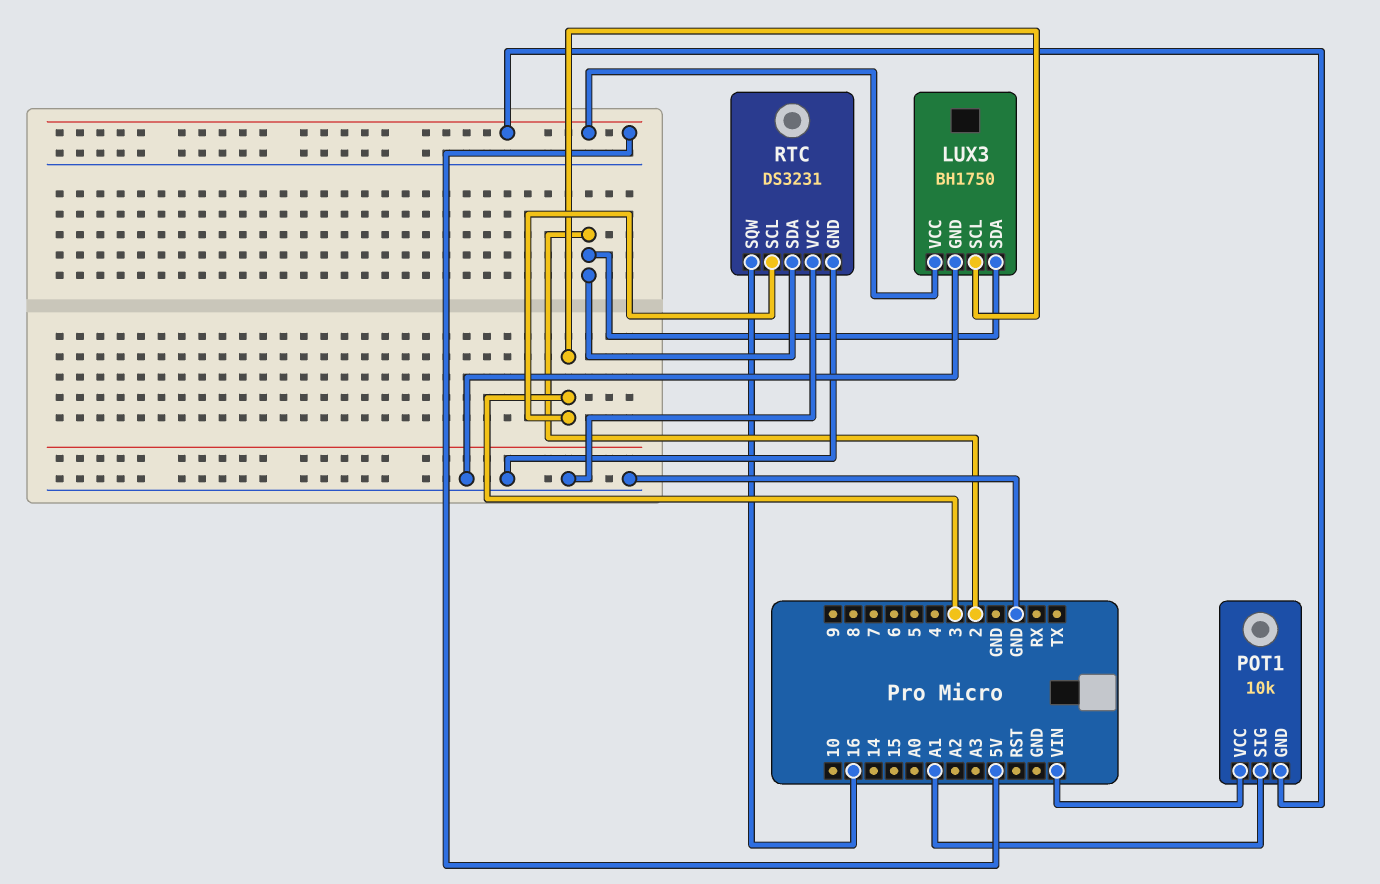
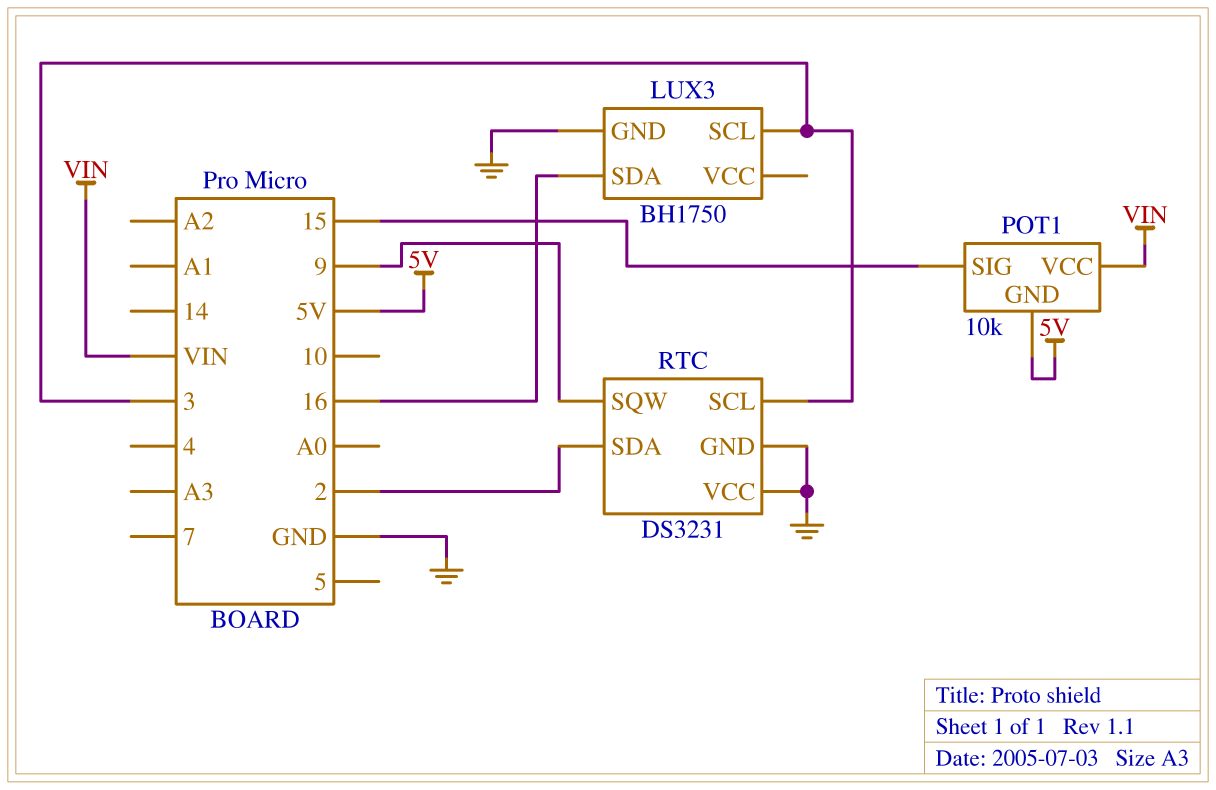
LUX3 pin SDA: 2 -> 16
LUX3 pin VCC: 5V -> none
POT1 pin SIG: A1 -> 15
RTC pin SQW: 16 -> 9

